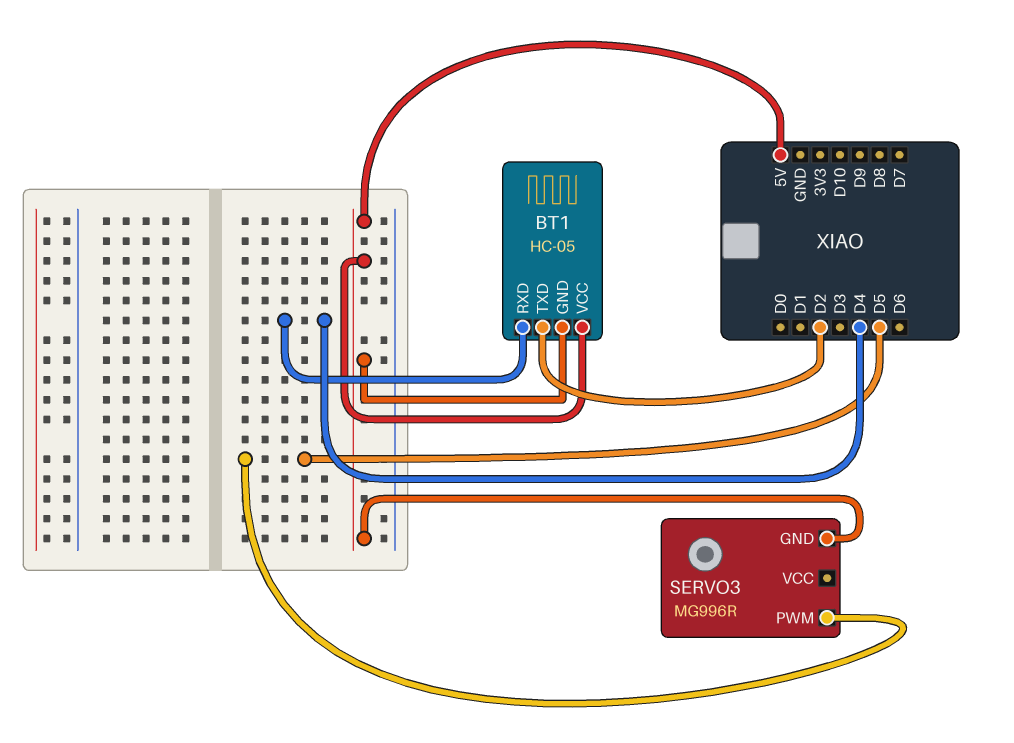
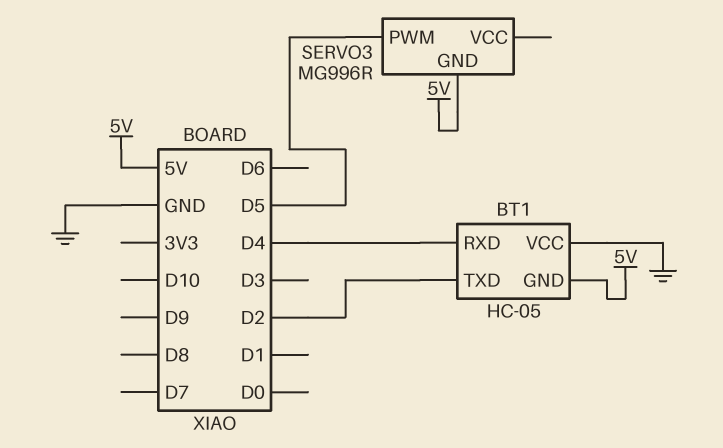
BT1 pin VCC: 5V -> GND

